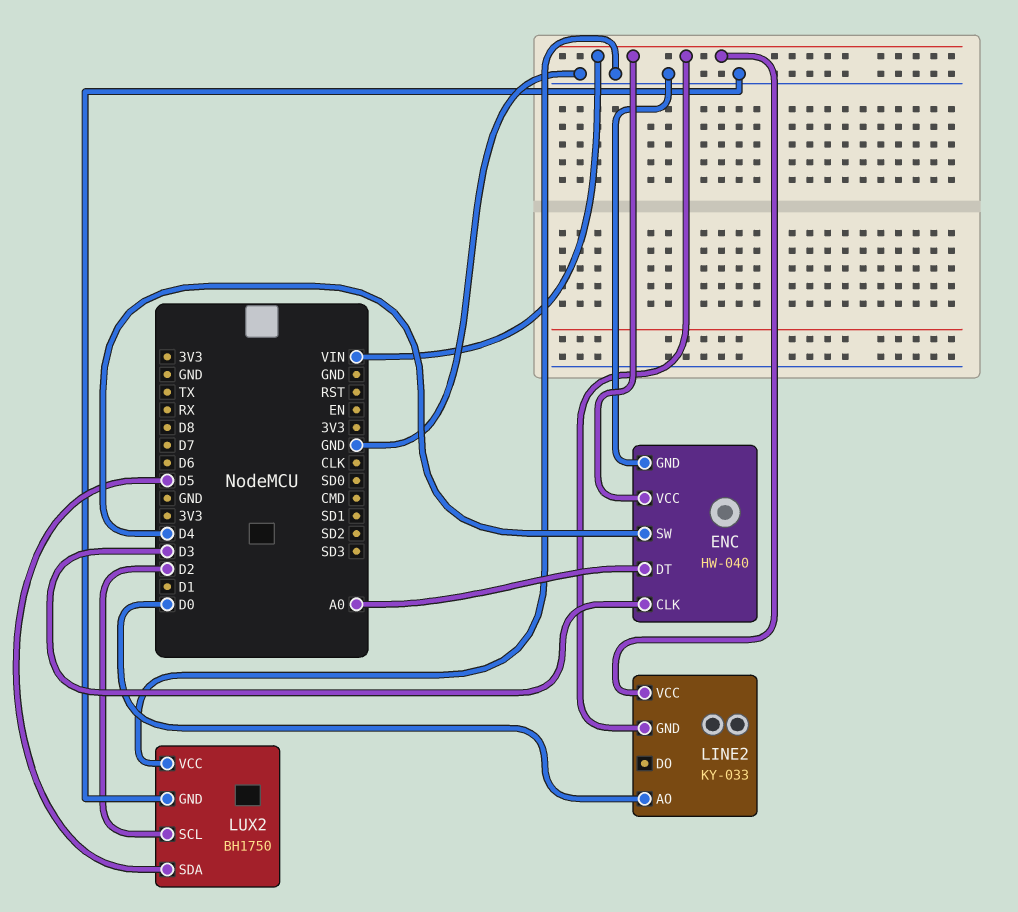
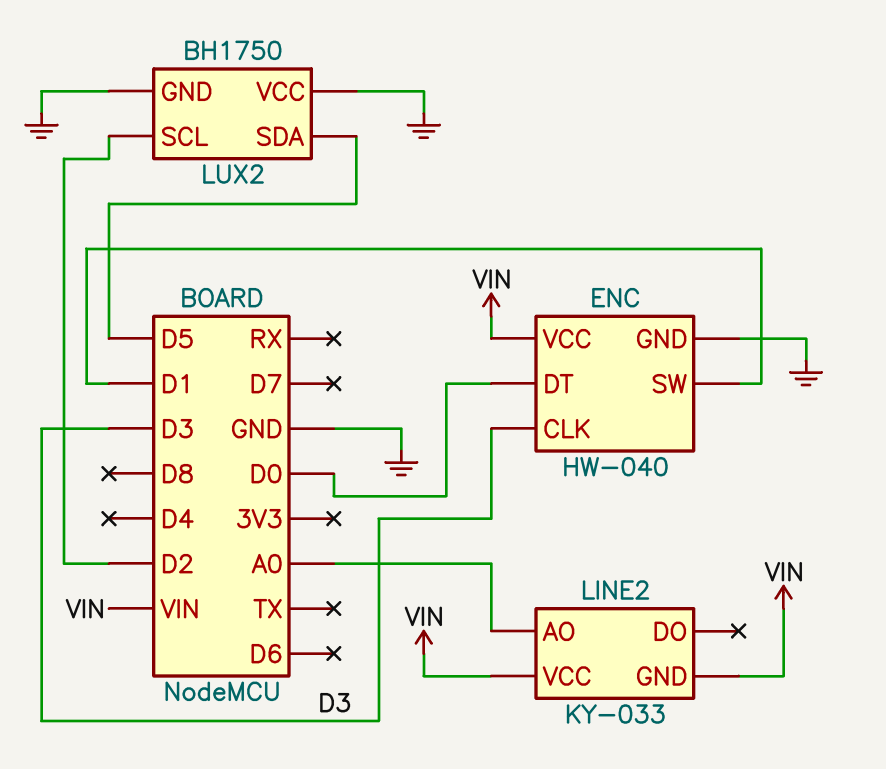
ENC pin DT: A0 -> D0
ENC pin SW: D4 -> D1
LINE2 pin AO: D0 -> A0

